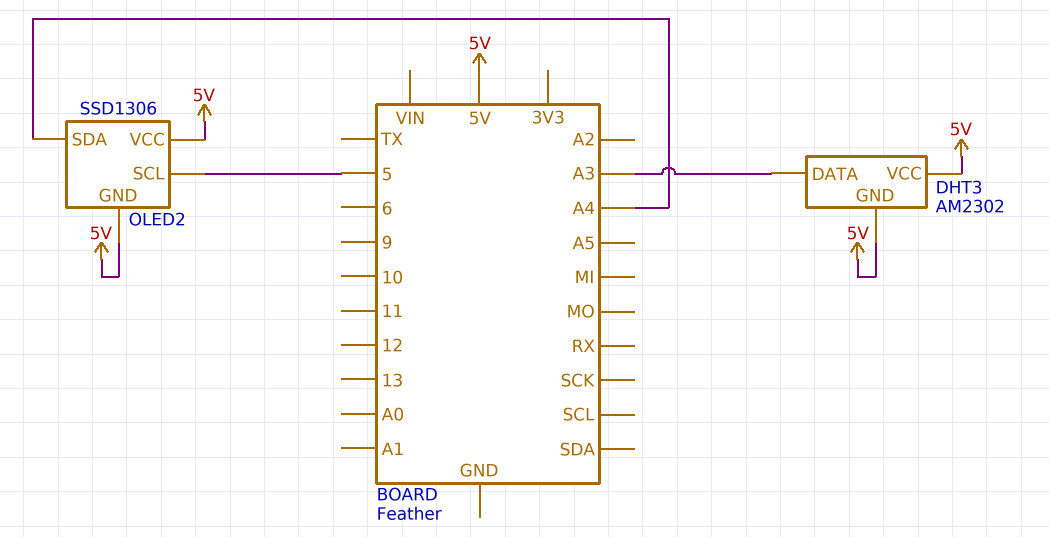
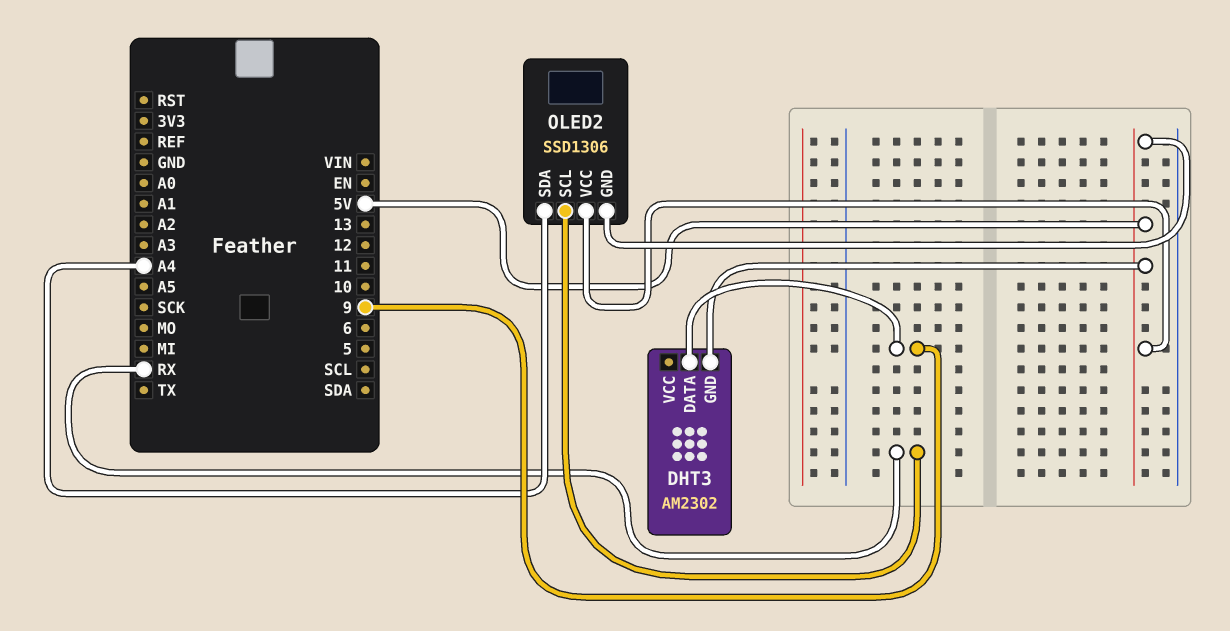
DHT3 pin DATA: A3 -> 9
DHT3 pin VCC: 5V -> none
OLED2 pin SCL: 5 -> RX

